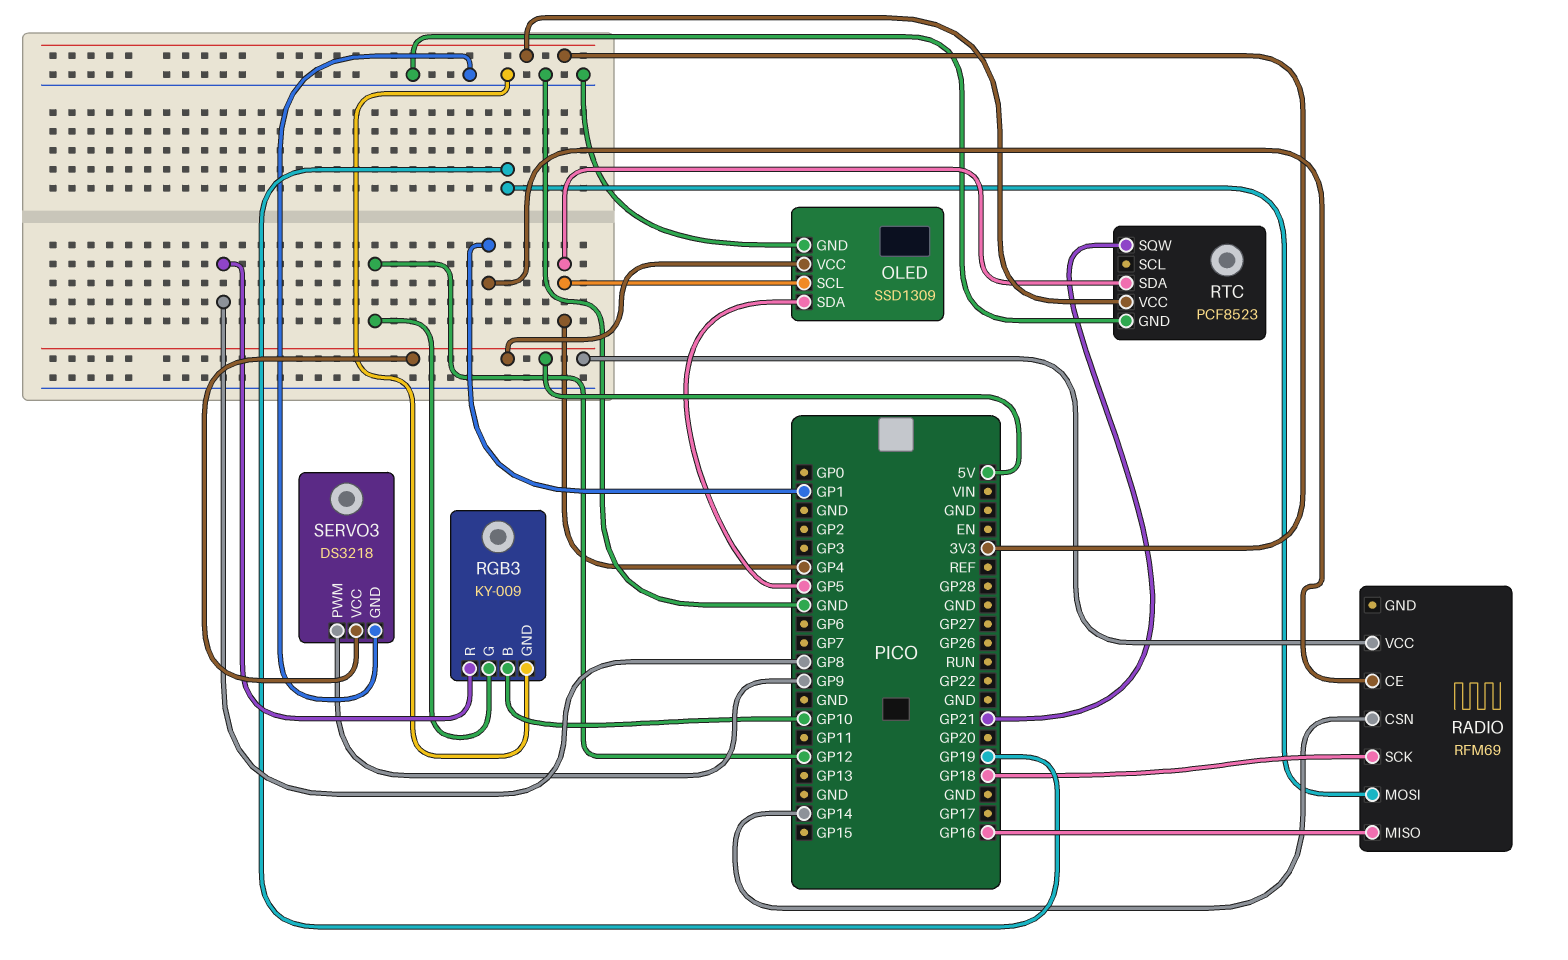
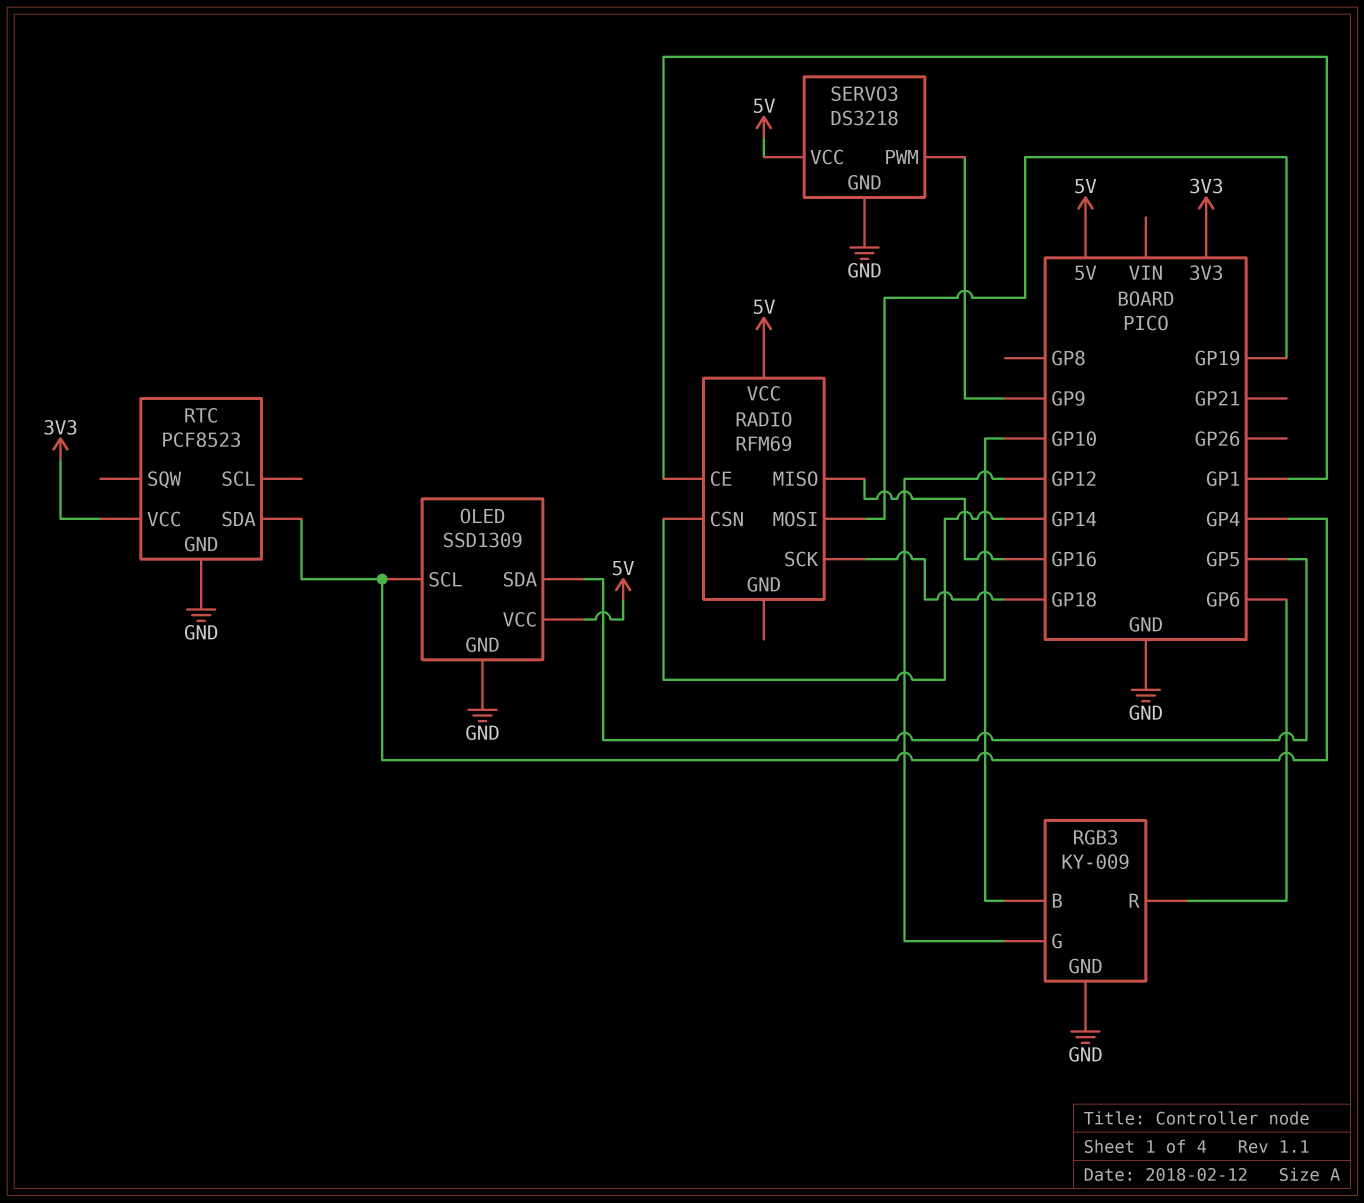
RGB3 pin R: GP8 -> GP6
RTC pin SQW: GP21 -> none

